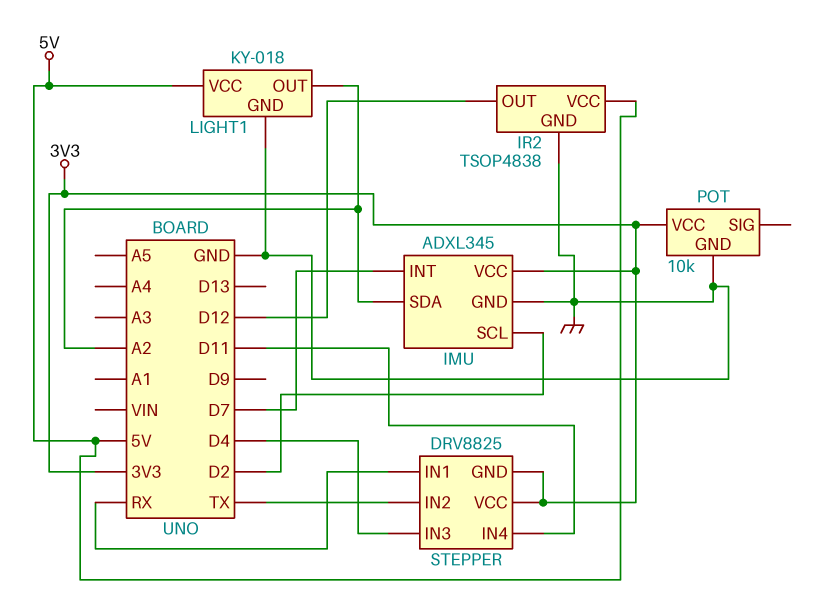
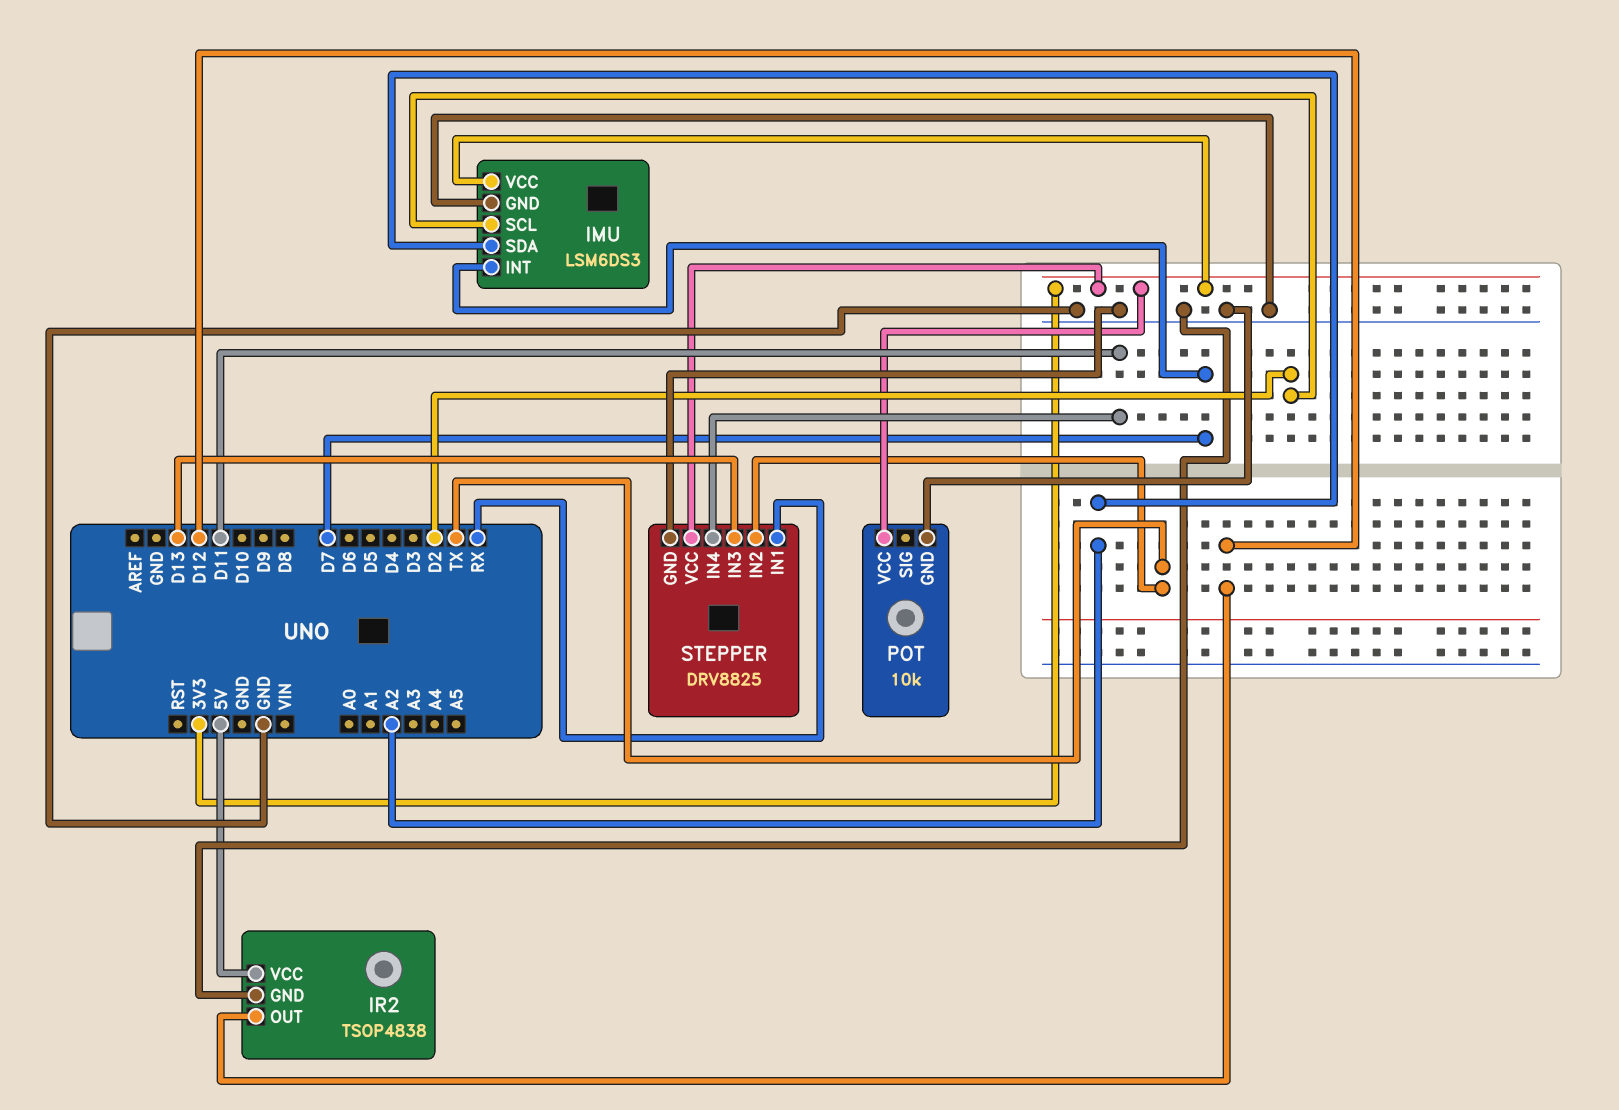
IMU: ADXL345 -> LSM6DS3
LIGHT1: KY-018 -> none
LIGHT1 pin GND: GND -> none
LIGHT1 pin OUT: A2 -> none
LIGHT1 pin VCC: 5V -> none
STEPPER pin GND: 3V3 -> GND
STEPPER pin IN3: D4 -> D13

